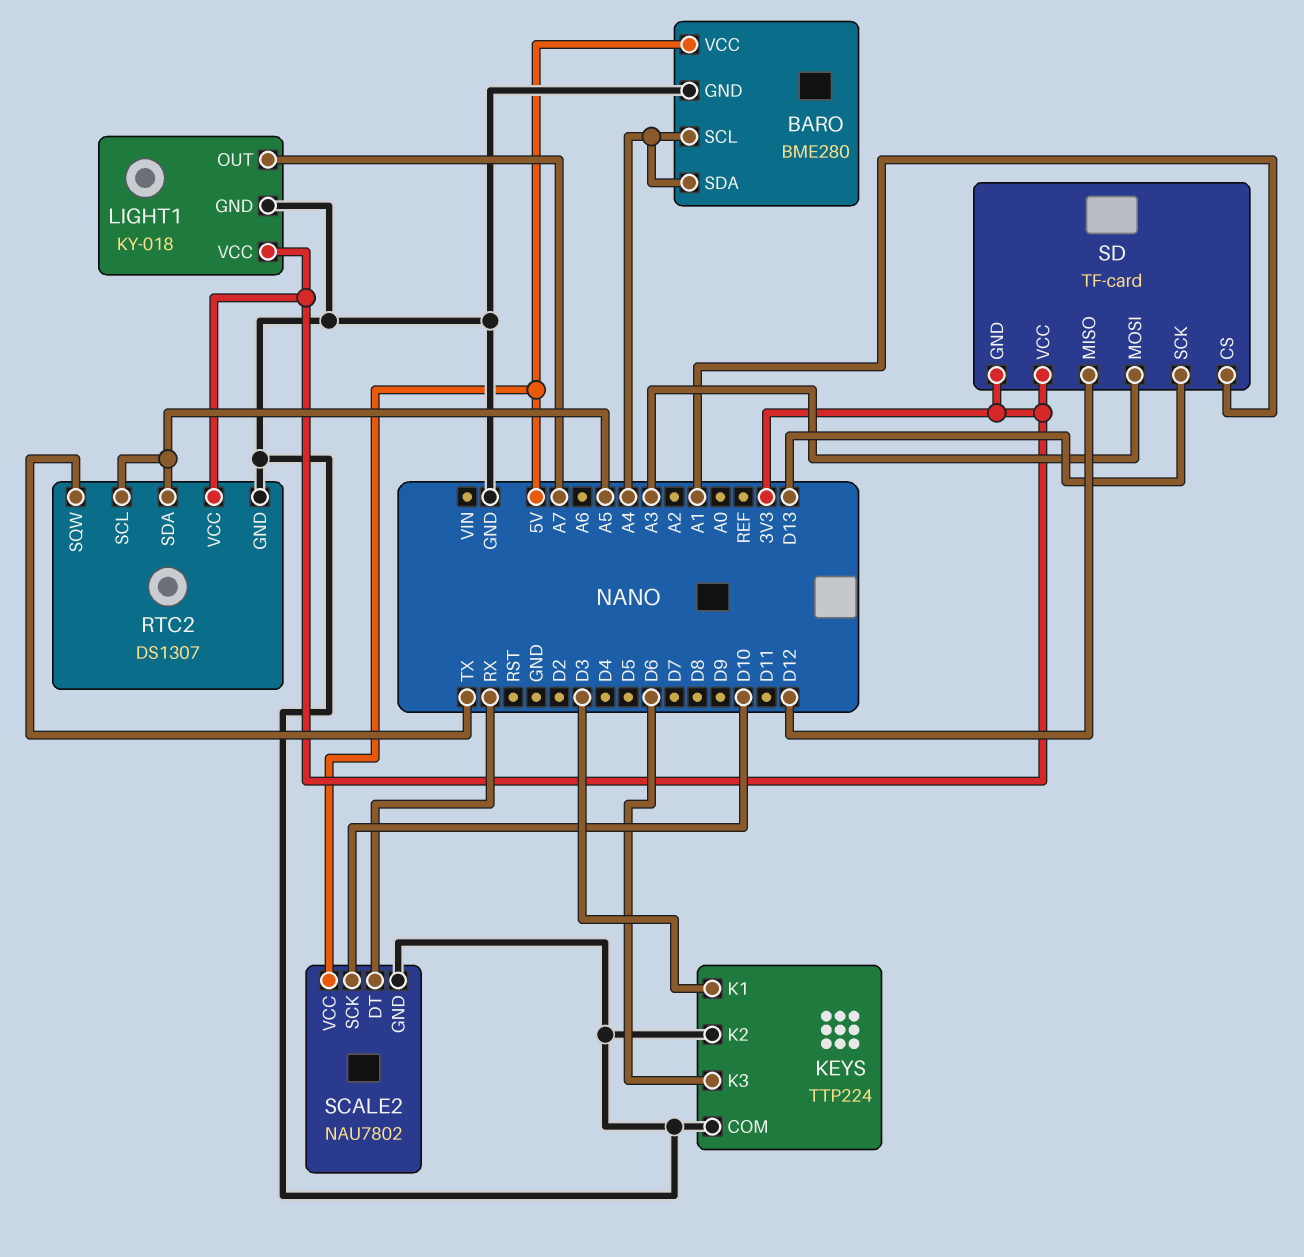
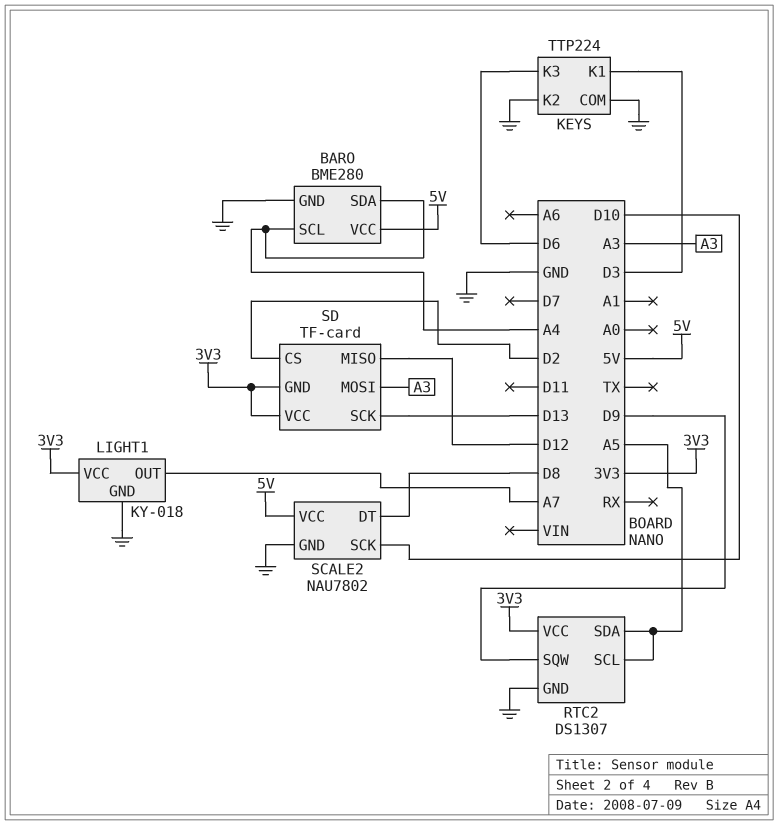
RTC2 pin SQW: TX -> D9
SCALE2 pin DT: RX -> D8
SD pin CS: A1 -> D2

